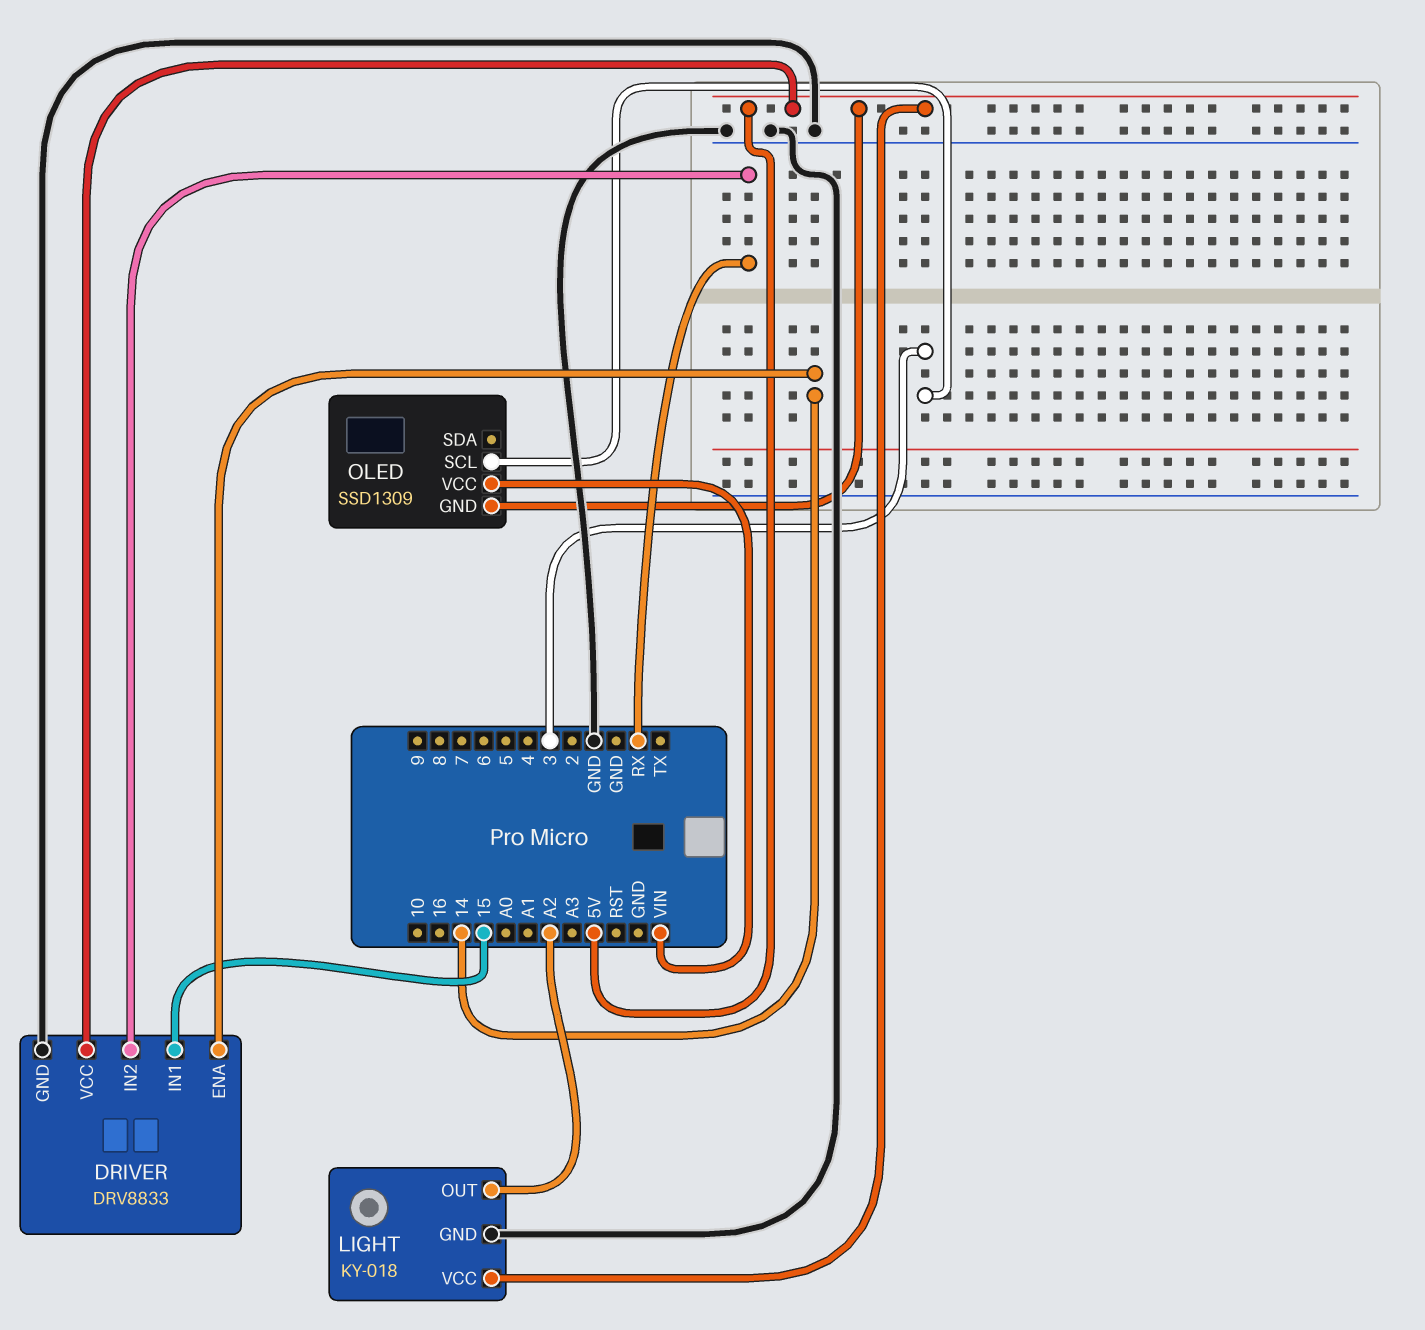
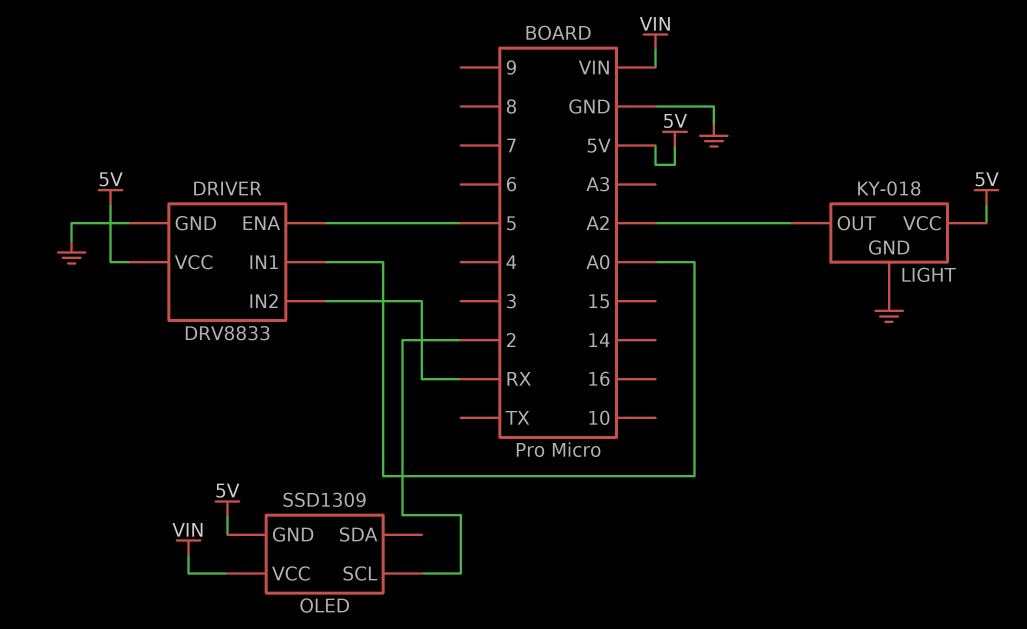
DRIVER pin ENA: 14 -> 5
DRIVER pin IN1: 15 -> A0
OLED pin SCL: 3 -> 2

